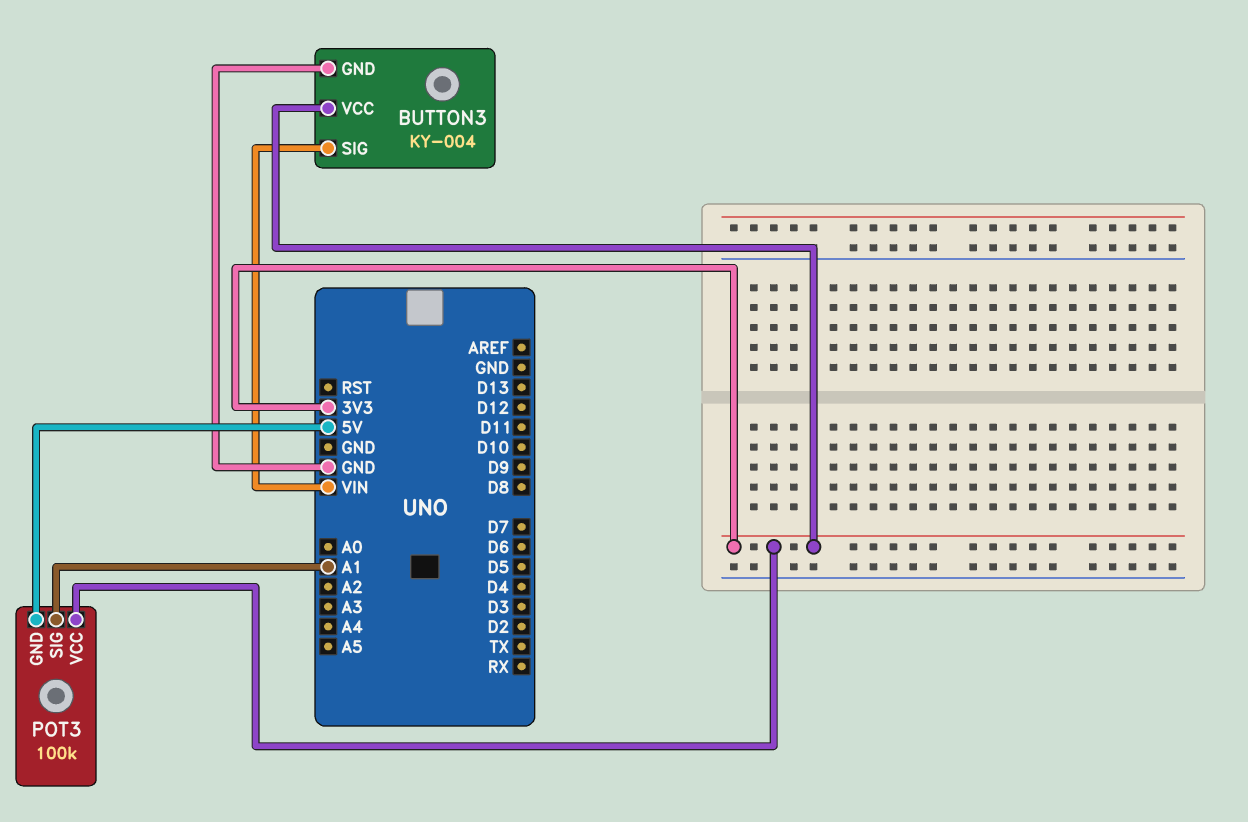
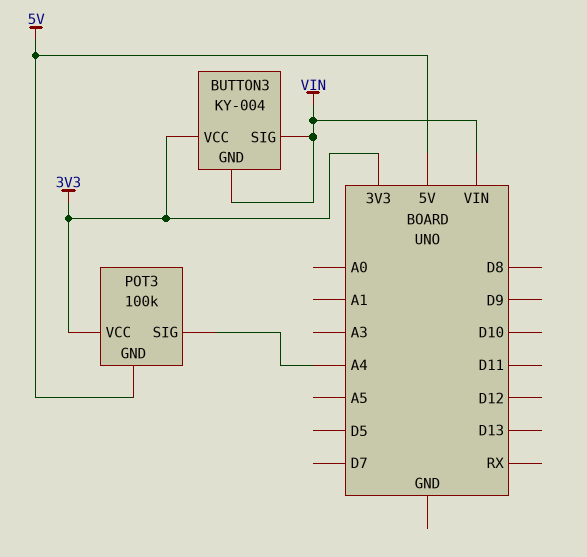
BUTTON3 pin GND: GND -> VIN
POT3 pin SIG: A1 -> A4

